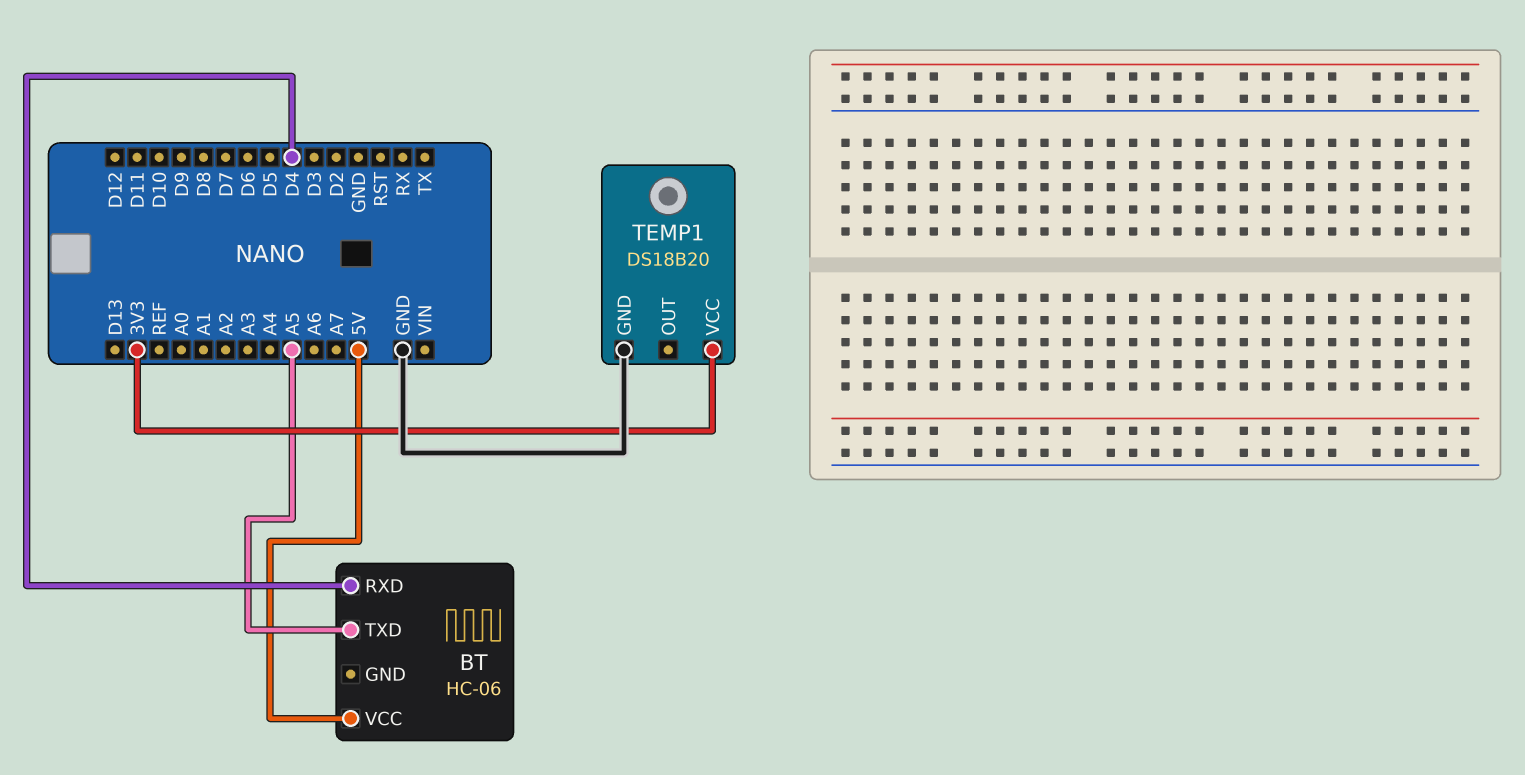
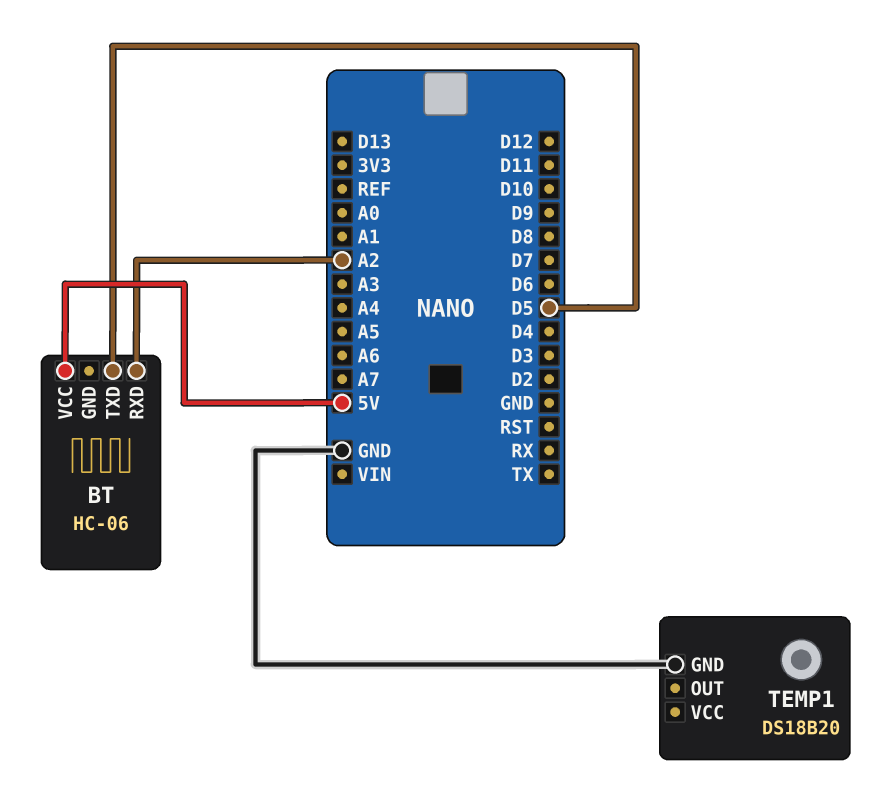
BT pin RXD: D4 -> A2
BT pin TXD: A5 -> D5
TEMP1 pin VCC: 3V3 -> none

